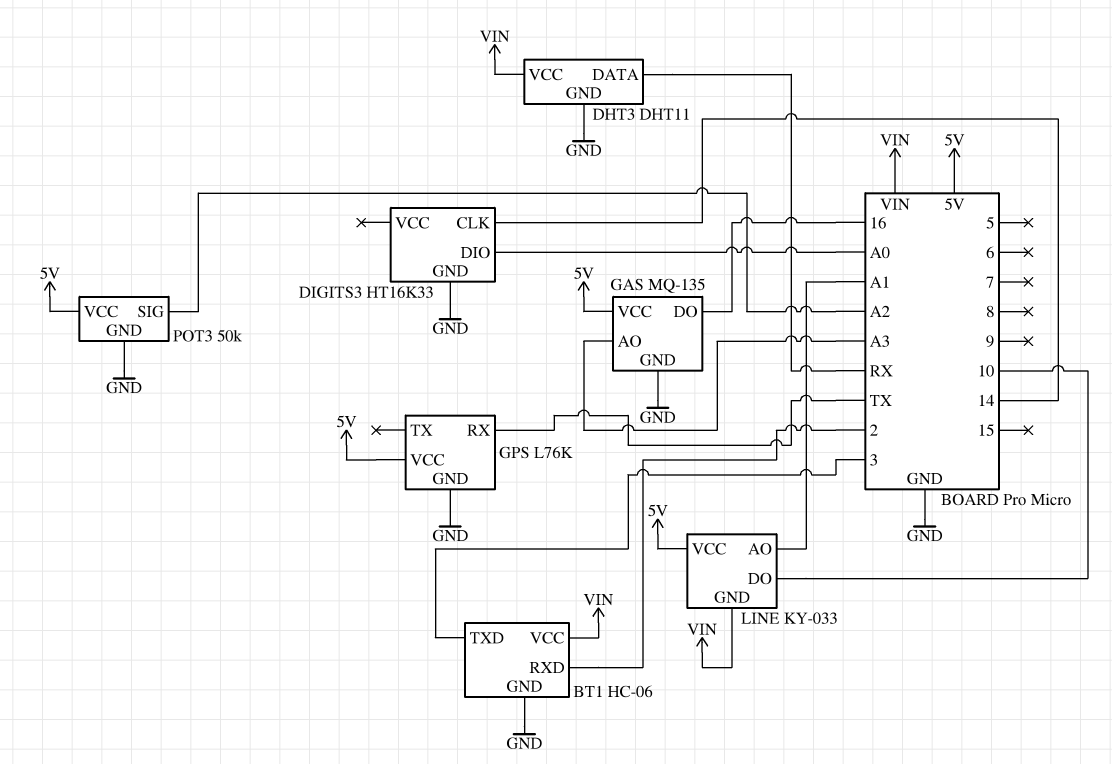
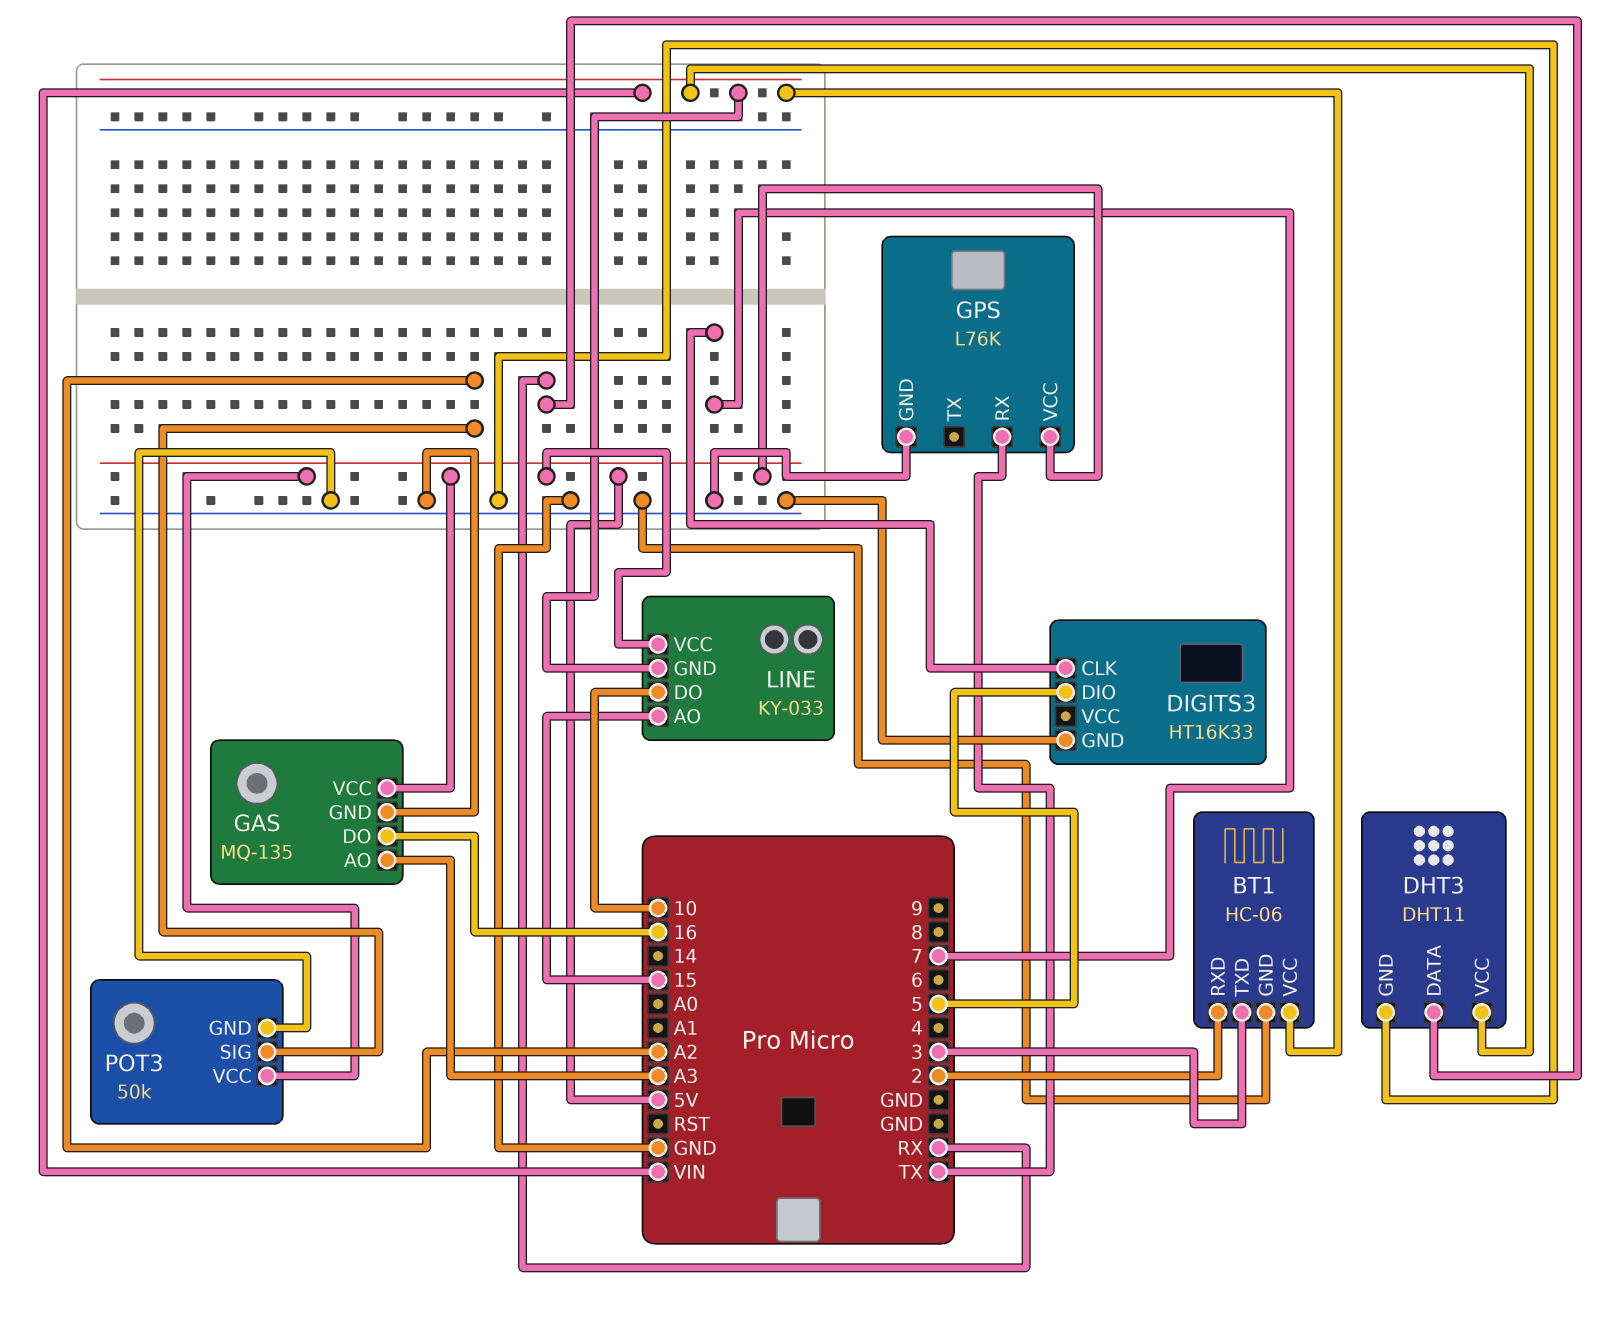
DIGITS3 pin CLK: 14 -> 7
DIGITS3 pin DIO: A0 -> 5
LINE pin AO: A1 -> 15

